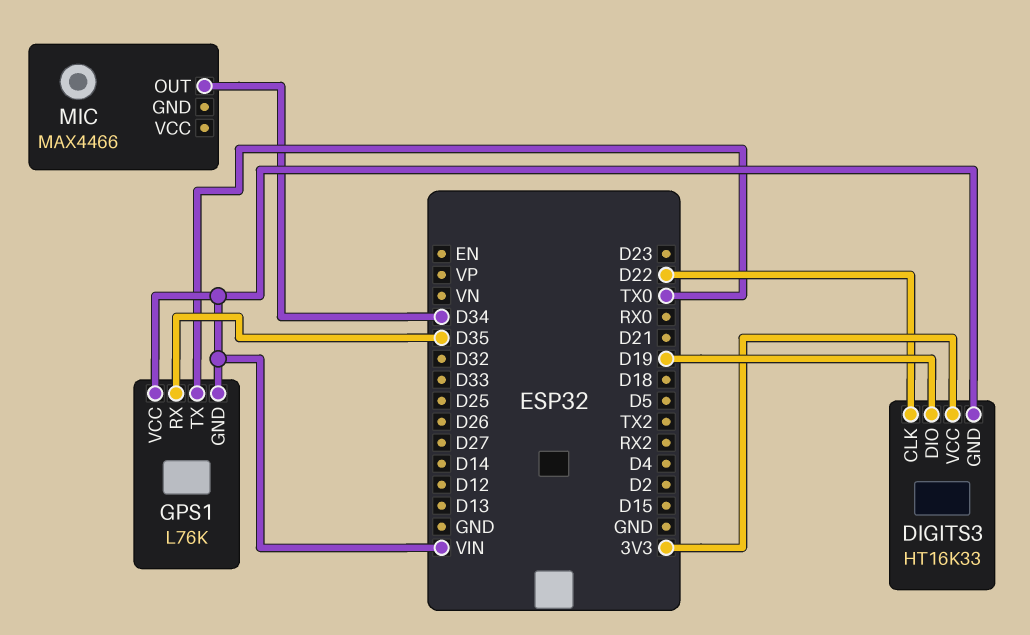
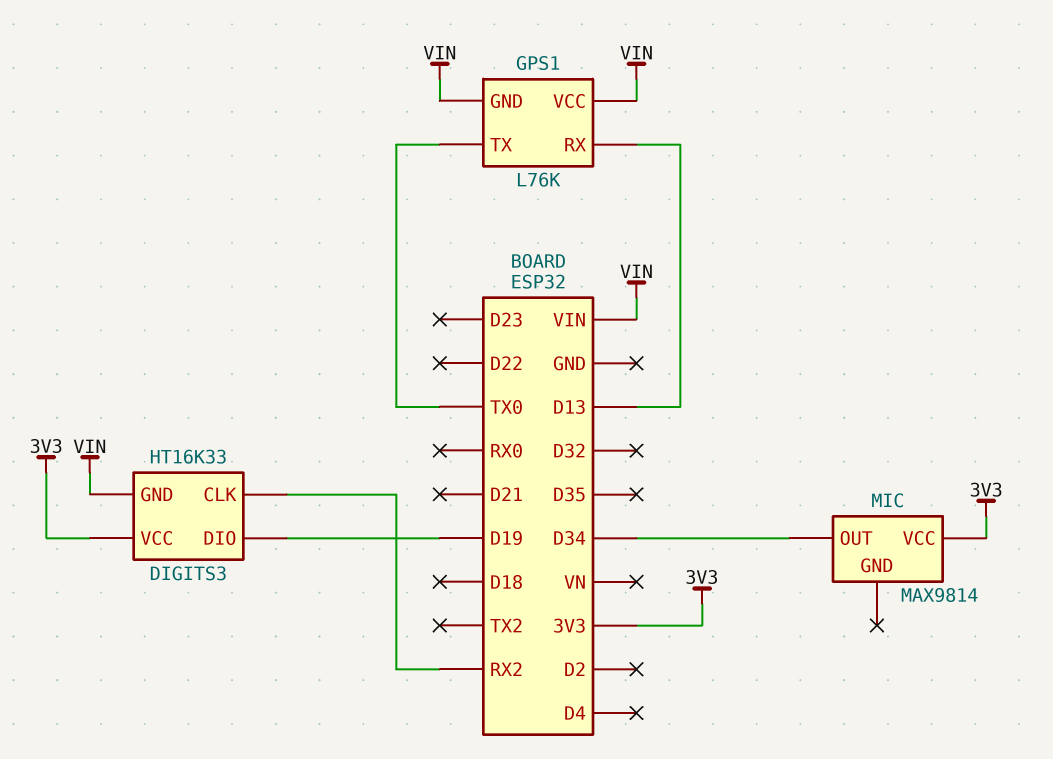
DIGITS3 pin CLK: D22 -> RX2
GPS1 pin RX: D35 -> D13
MIC: MAX4466 -> MAX9814
MIC pin VCC: none -> 3V3

